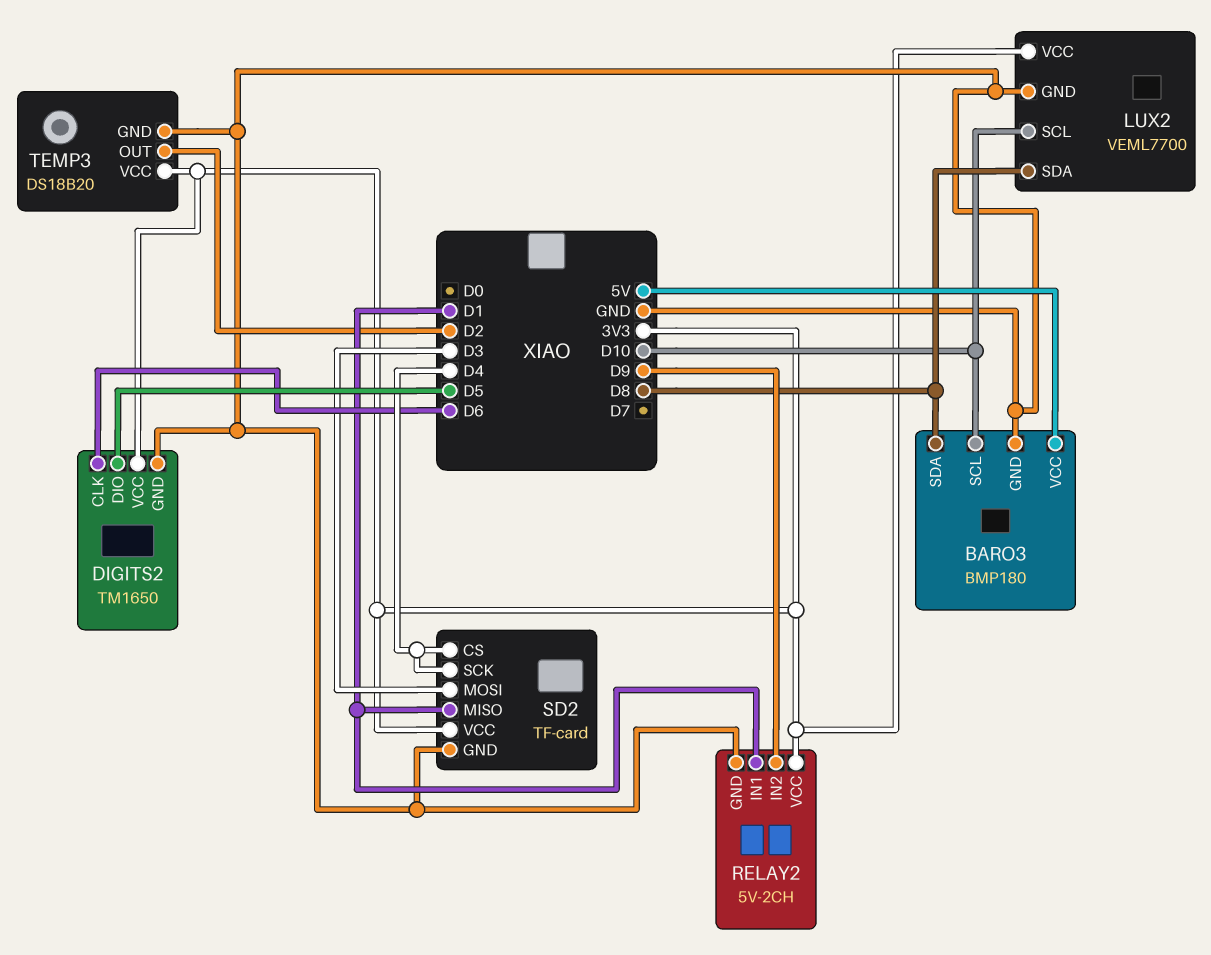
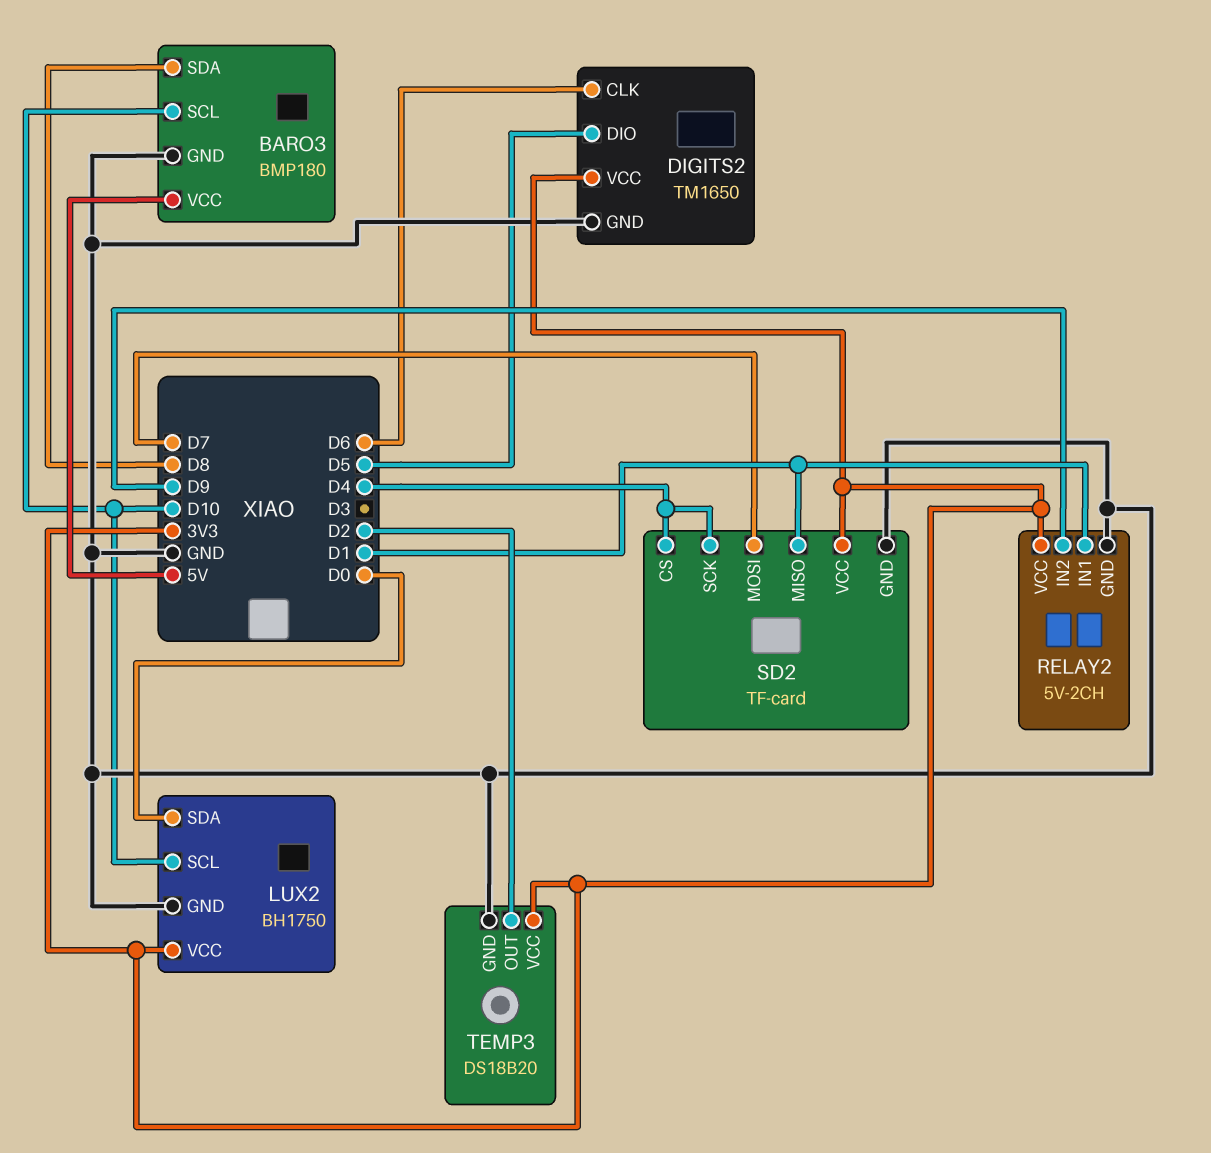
LUX2: VEML7700 -> BH1750
LUX2 pin SDA: D8 -> D0
SD2 pin MOSI: D3 -> D7

